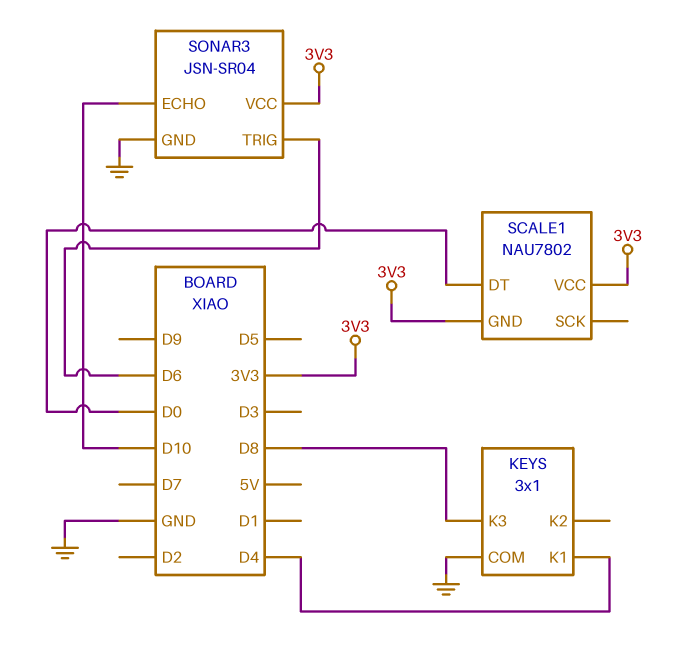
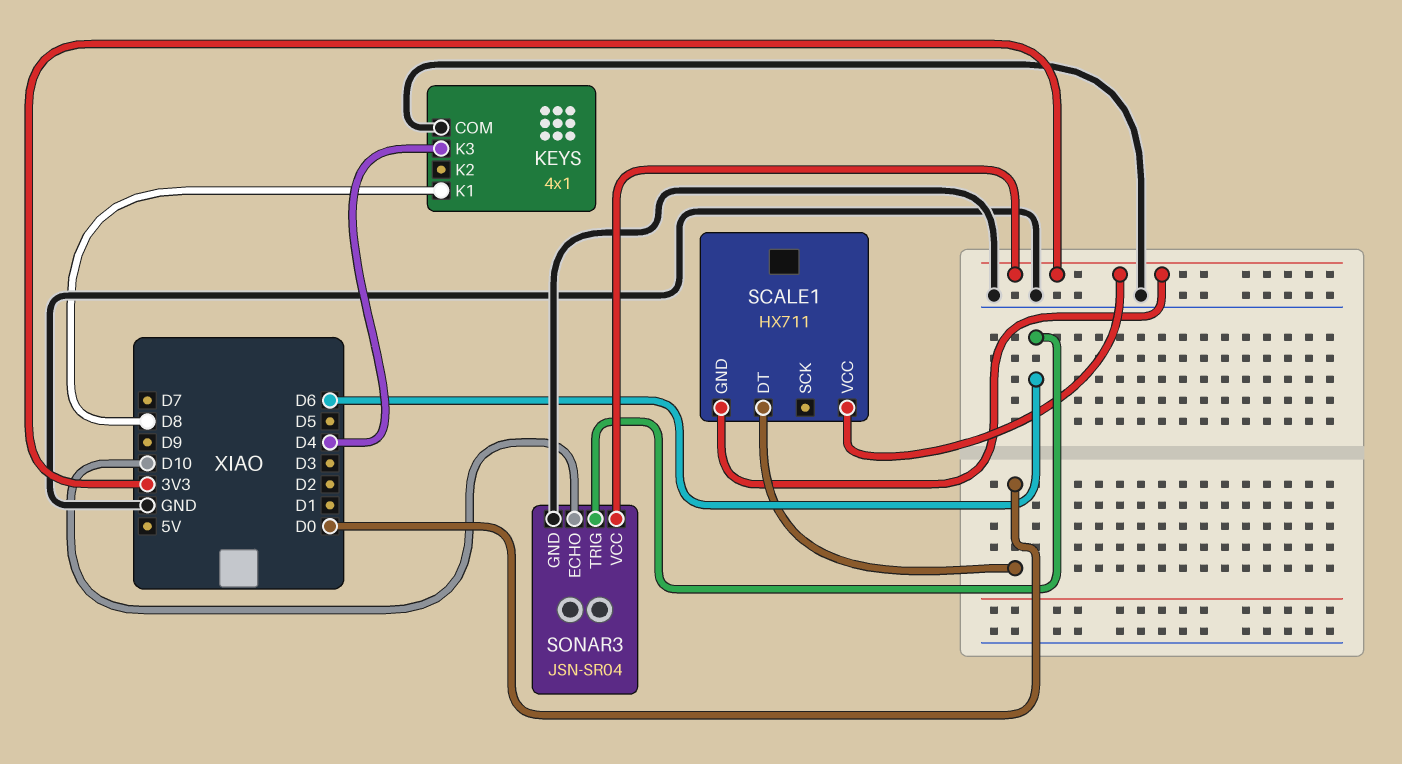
KEYS: 3x1 -> 4x1
KEYS pin K1: D4 -> D8
KEYS pin K3: D8 -> D4
SCALE1: NAU7802 -> HX711

